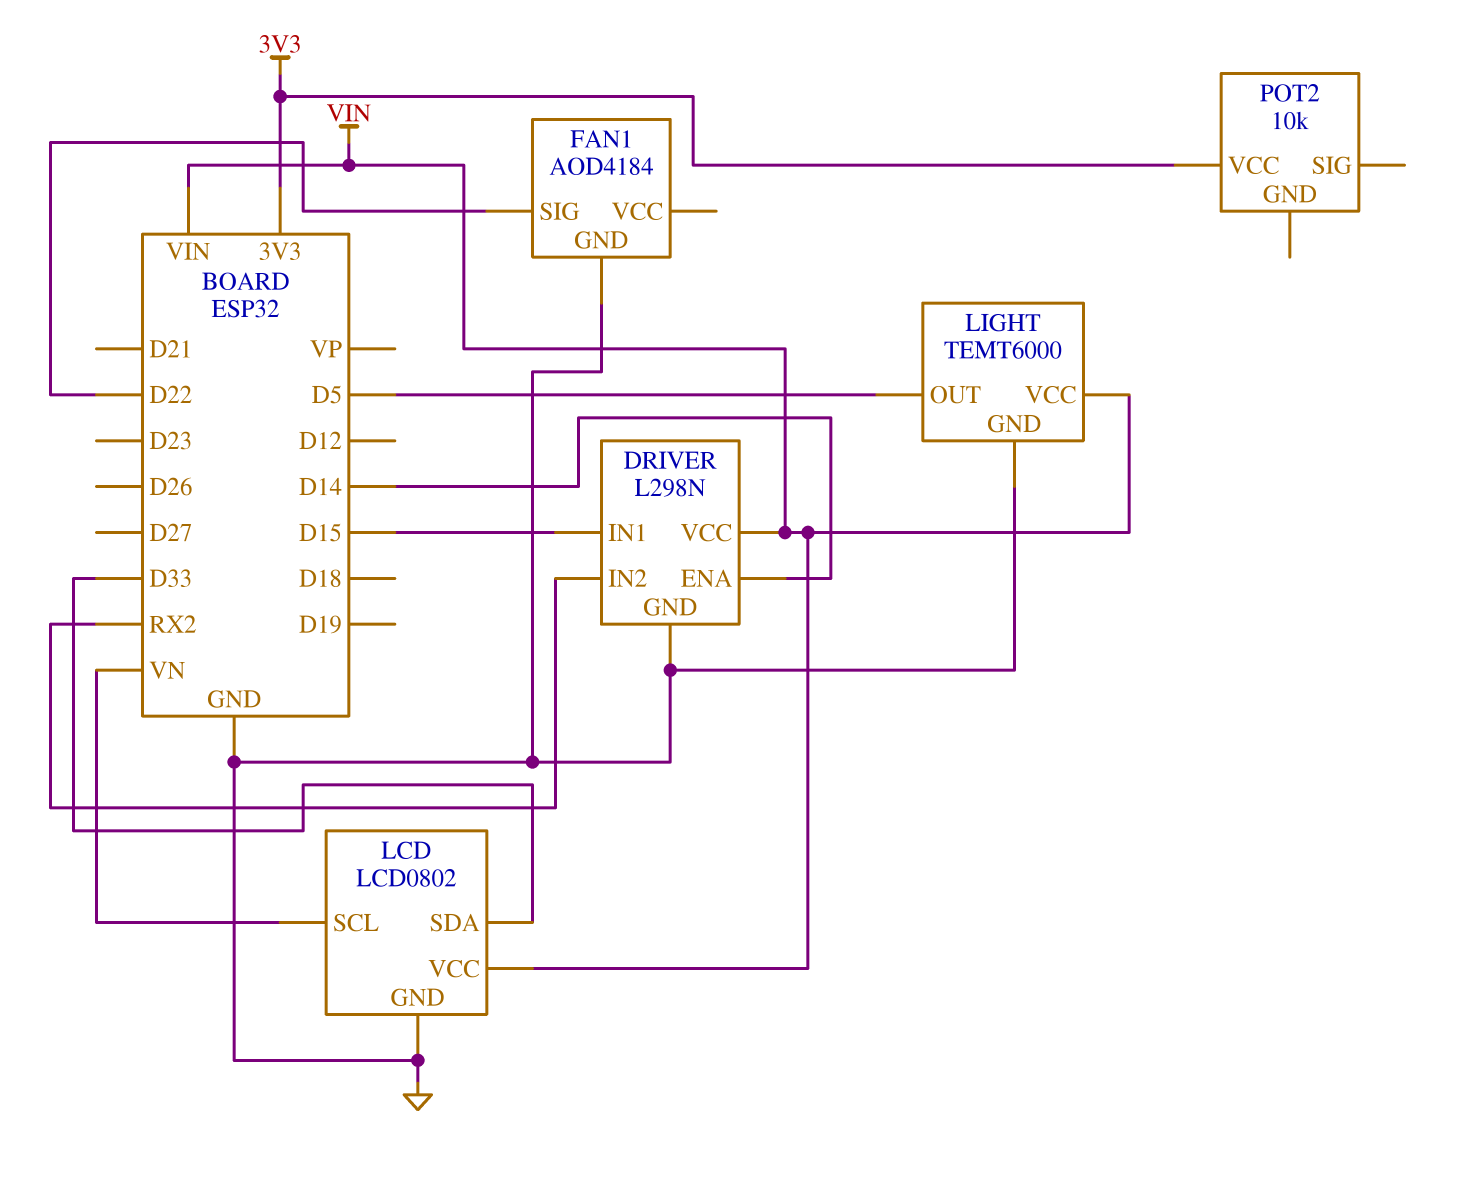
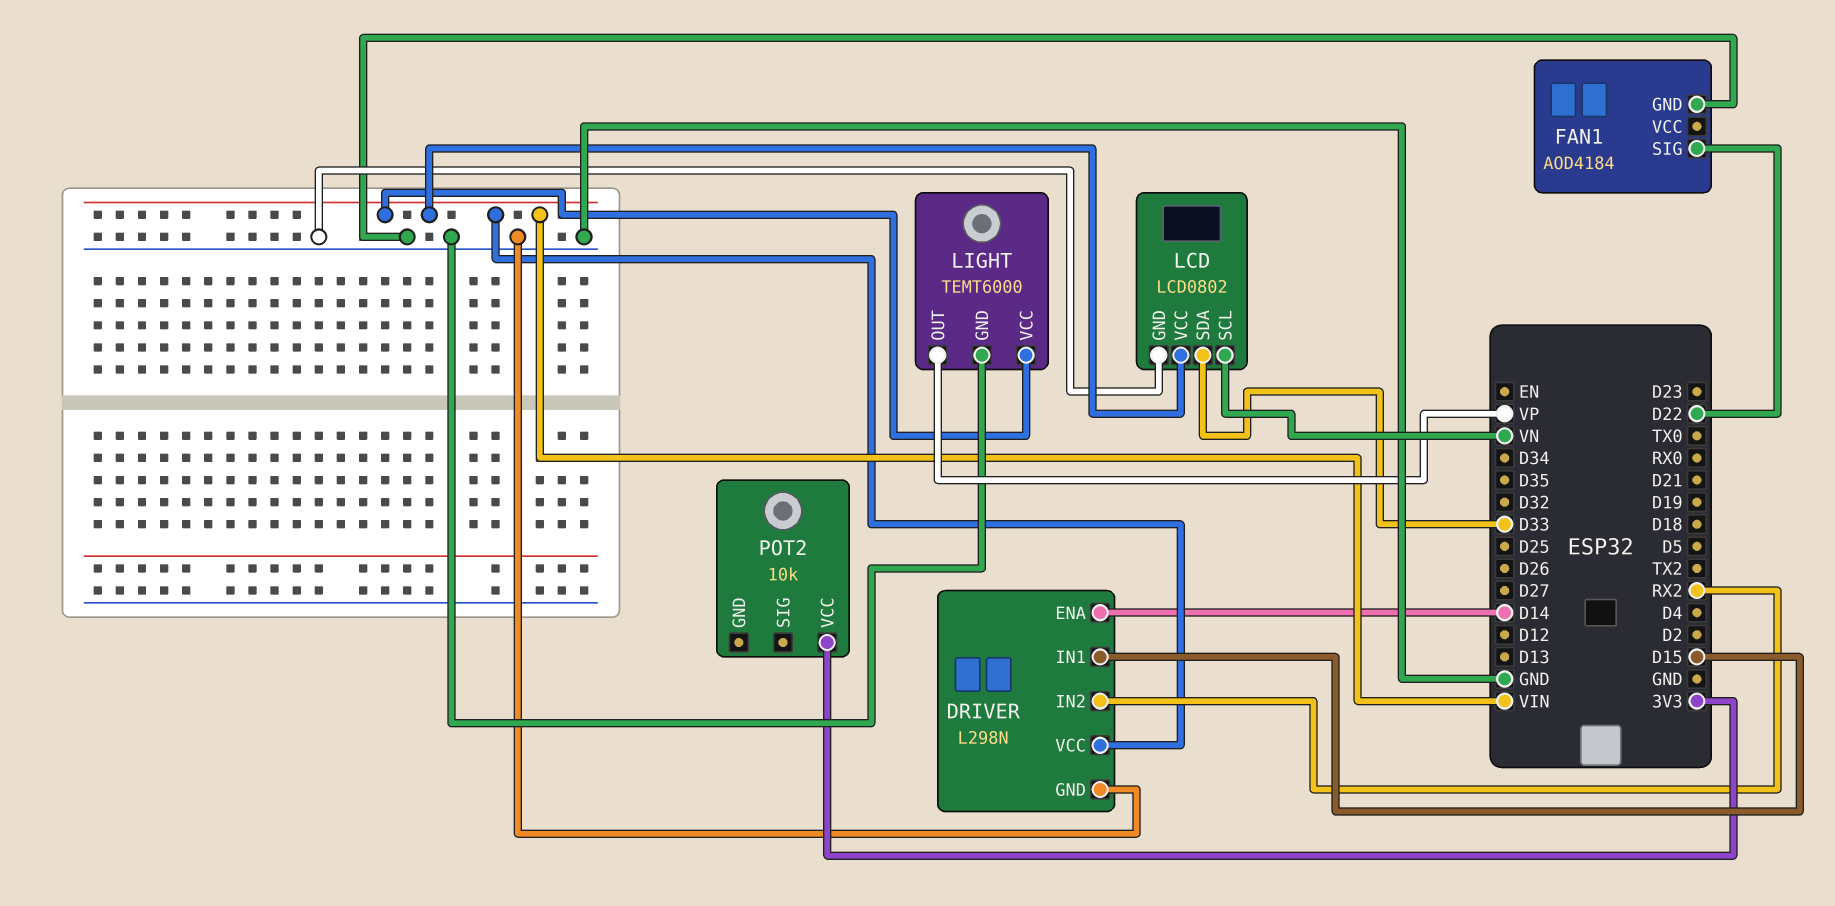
LIGHT pin OUT: D5 -> VP

